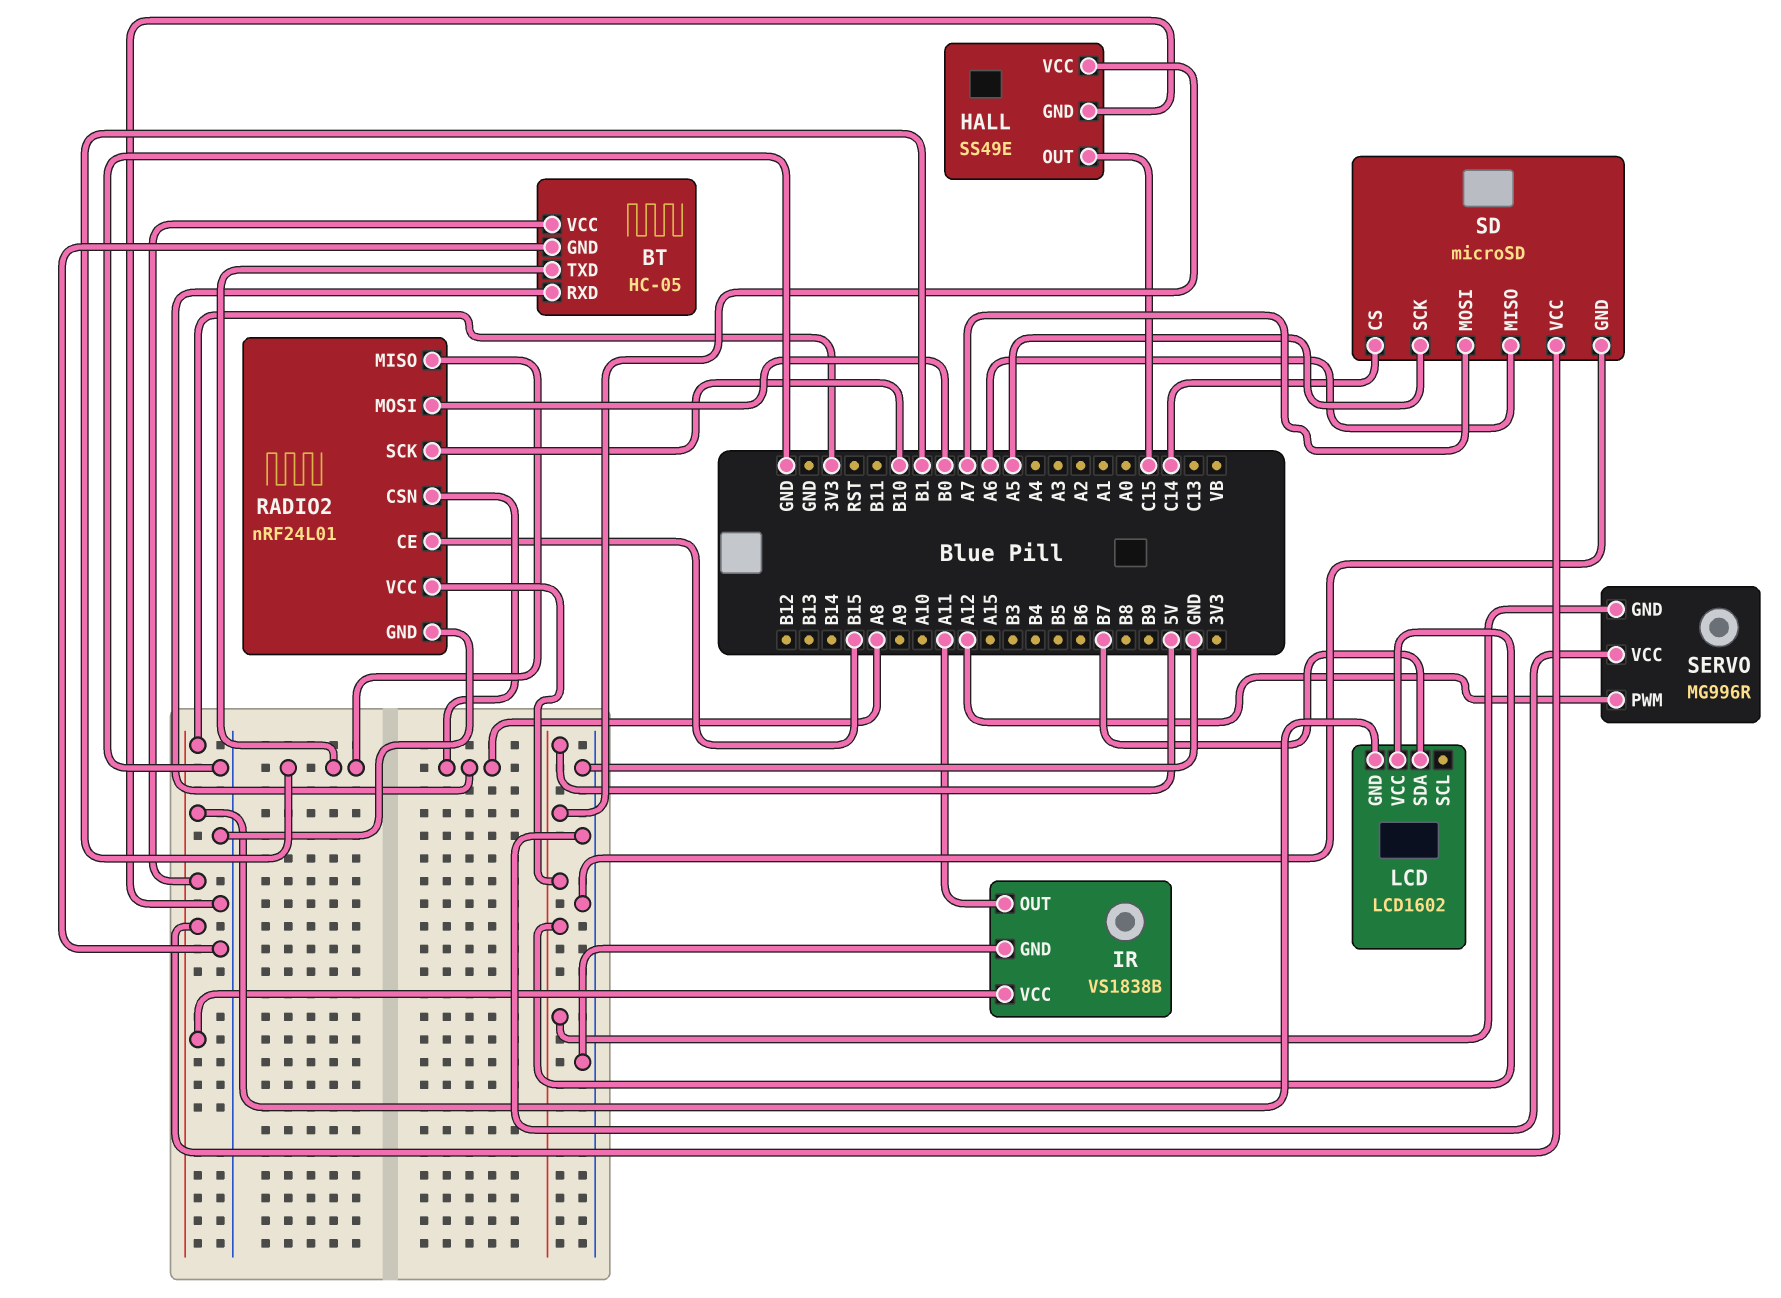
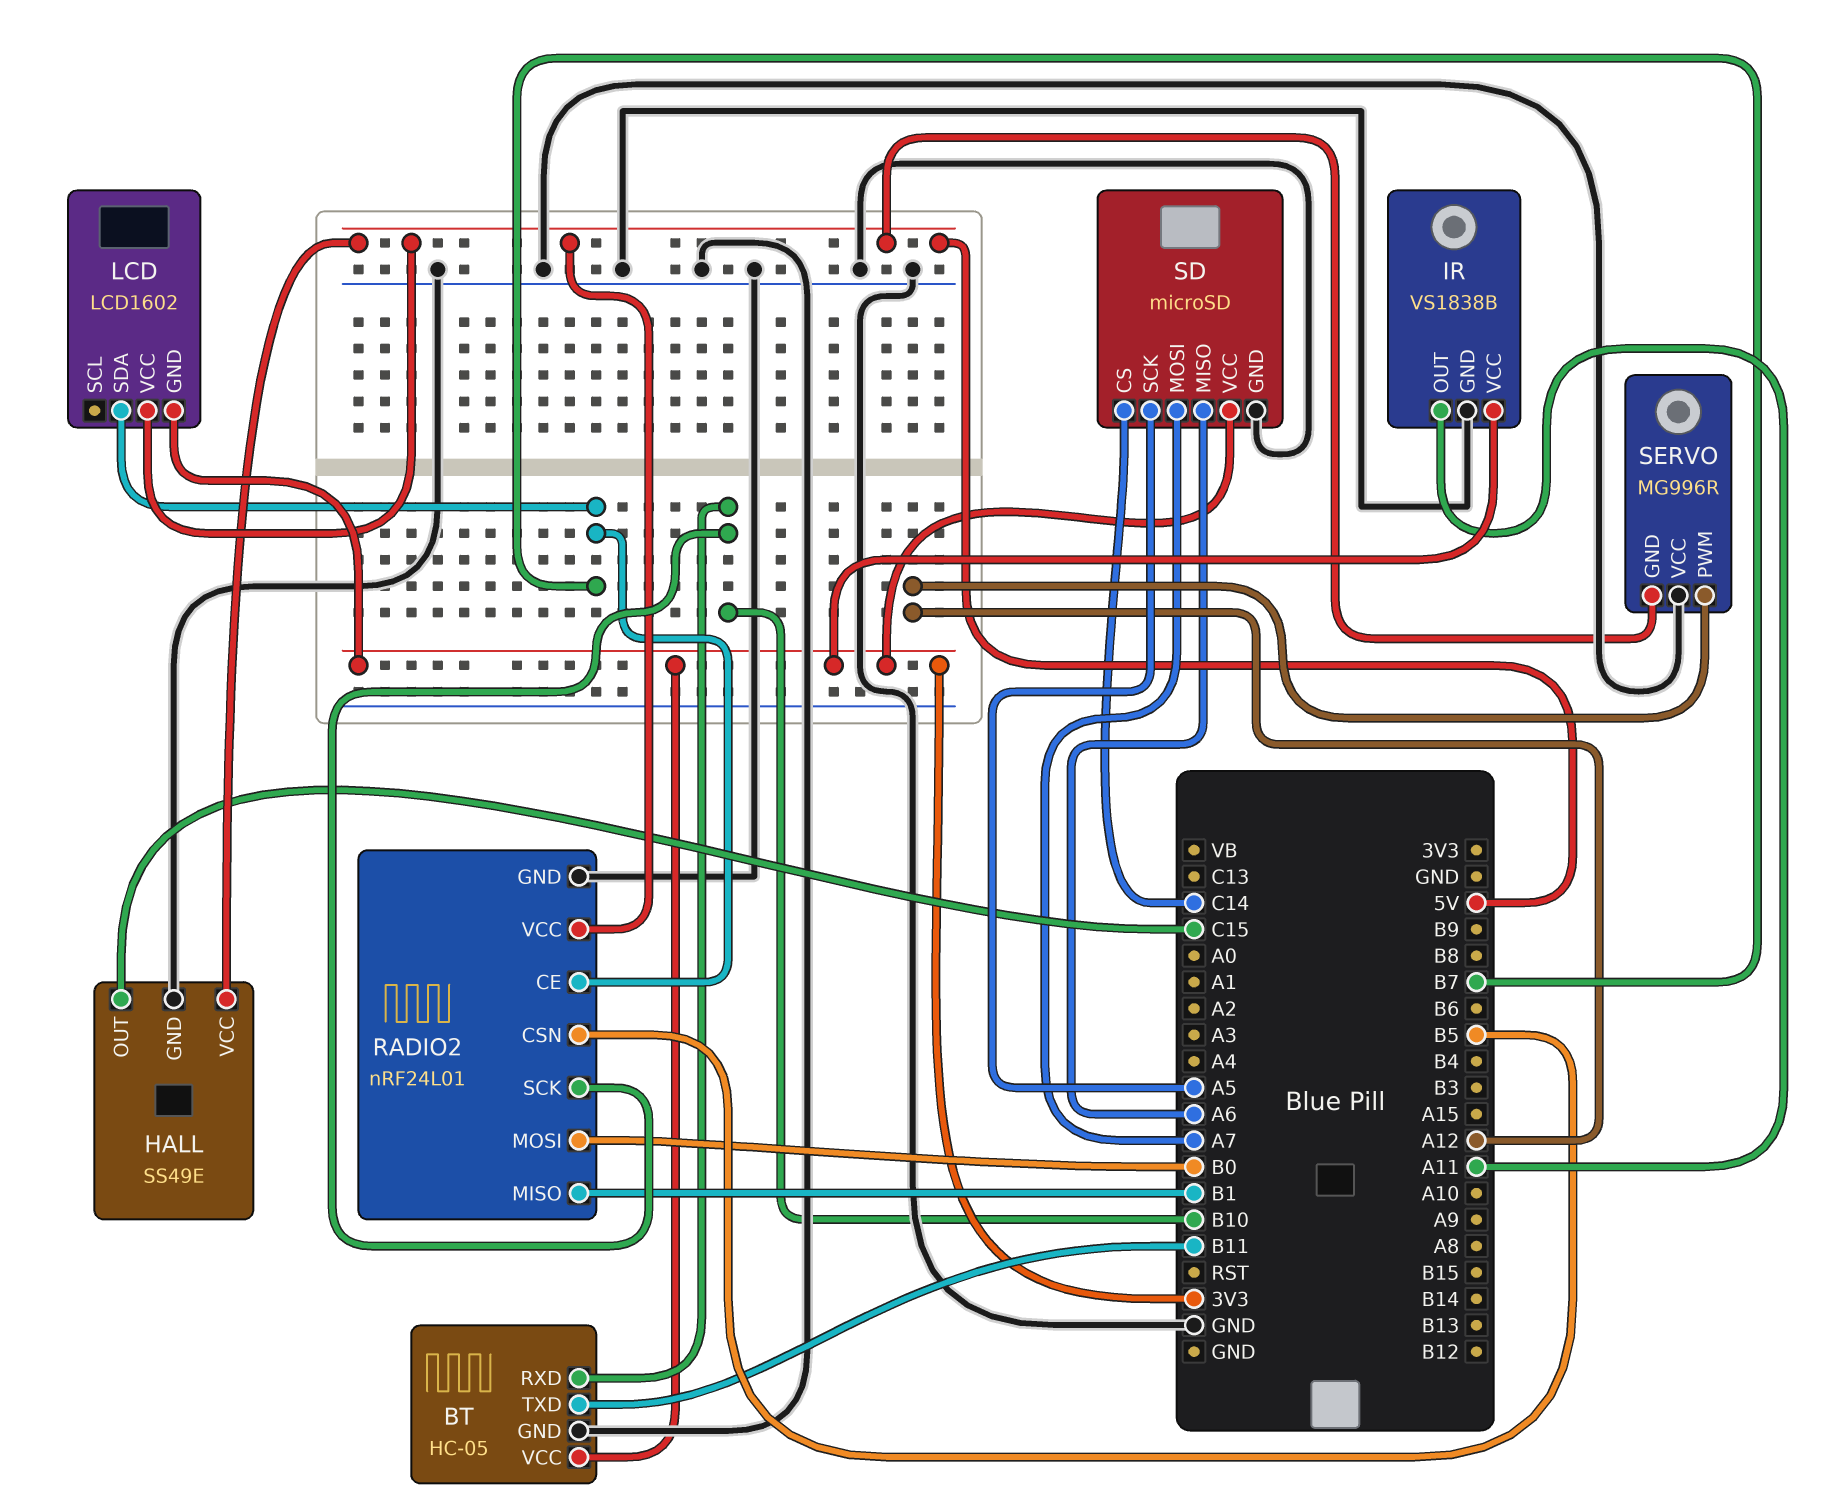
BT pin RXD: A8 -> B10
BT pin TXD: B1 -> B11
RADIO2 pin CE: B15 -> B7
RADIO2 pin CSN: A8 -> B5

